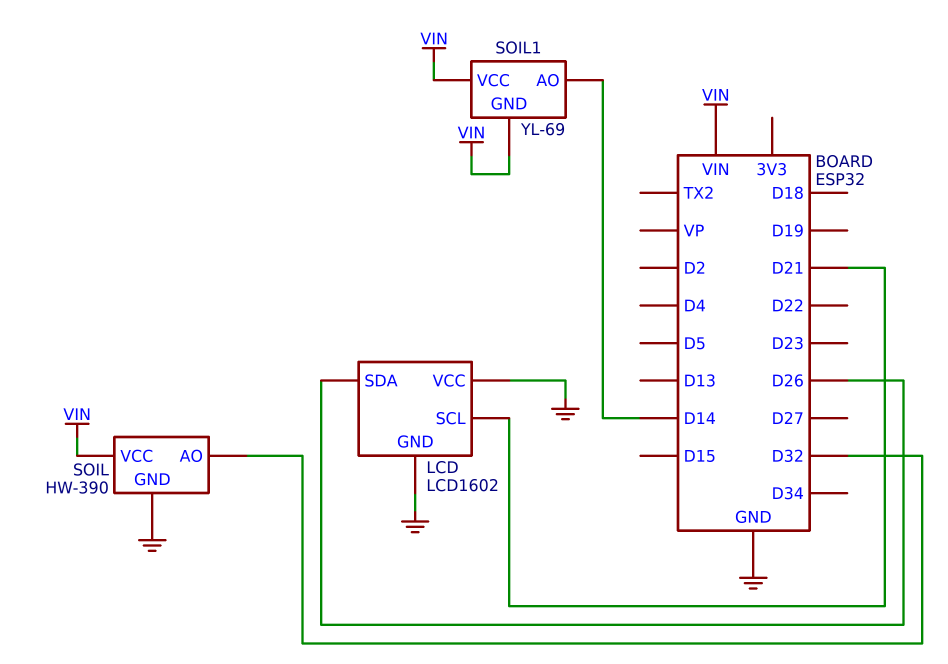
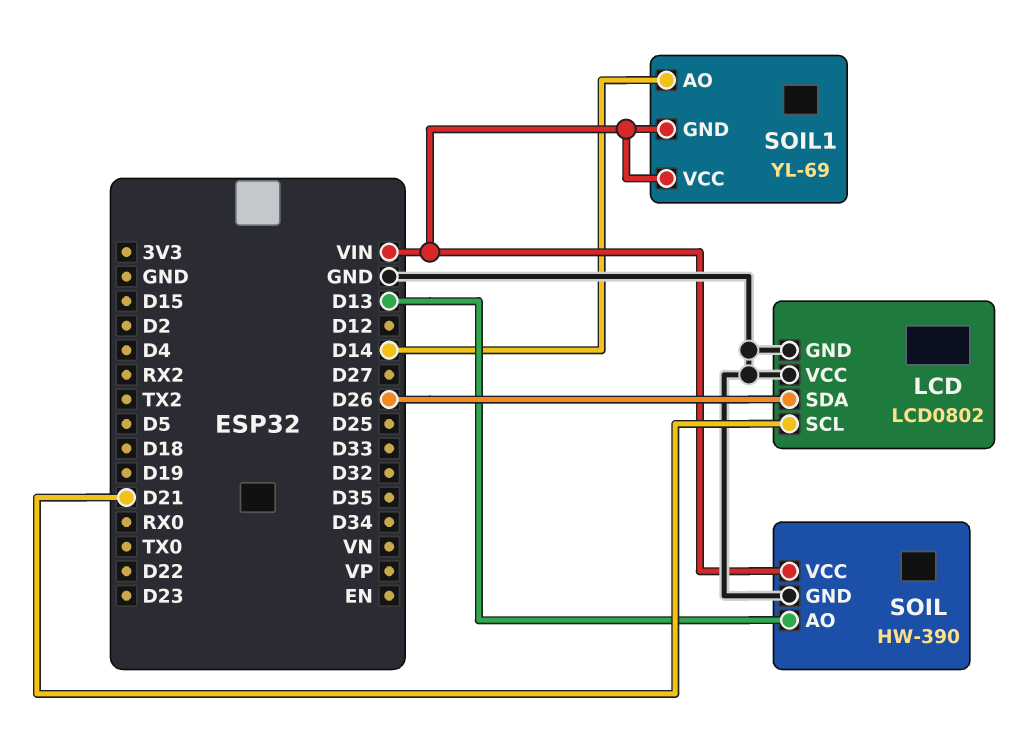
LCD: LCD1602 -> LCD0802
SOIL pin AO: D32 -> D13

